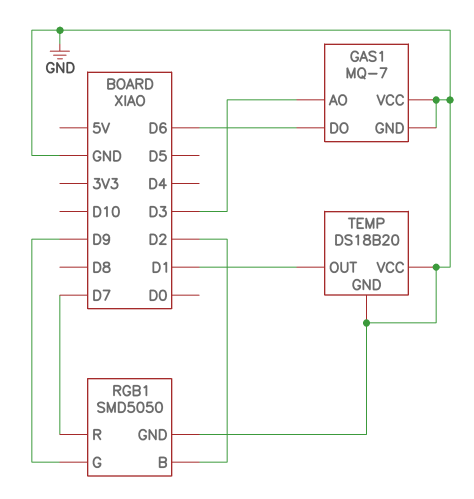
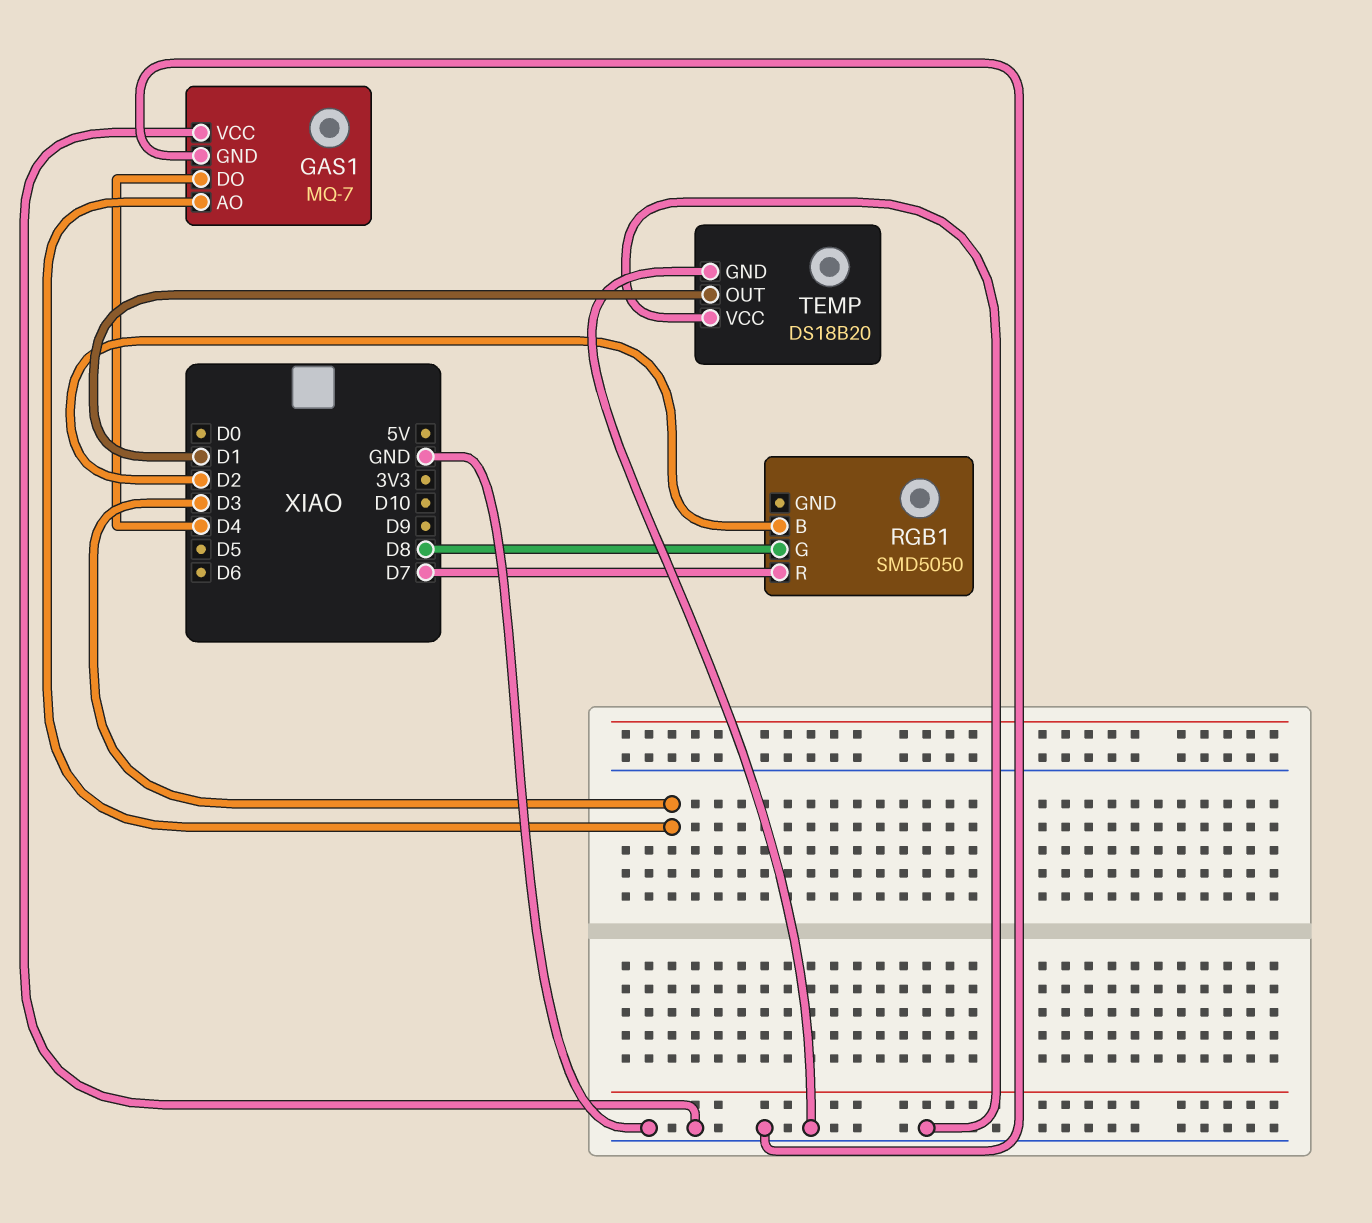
GAS1 pin DO: D6 -> D4
RGB1 pin G: D9 -> D8
RGB1 pin GND: GND -> none

